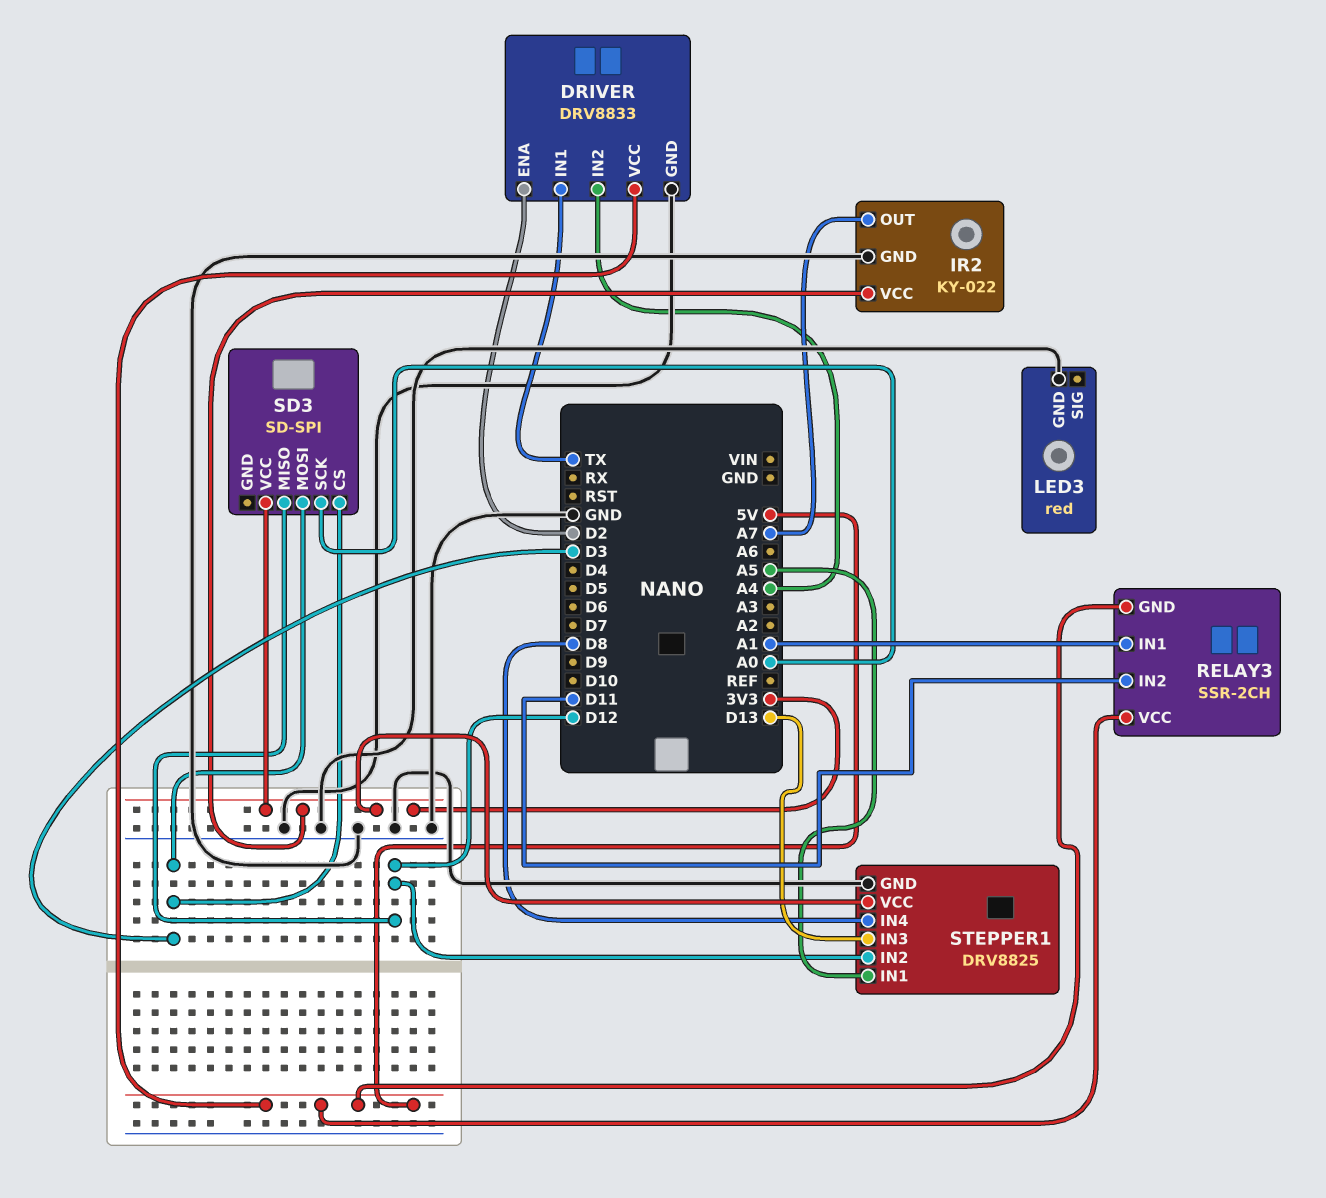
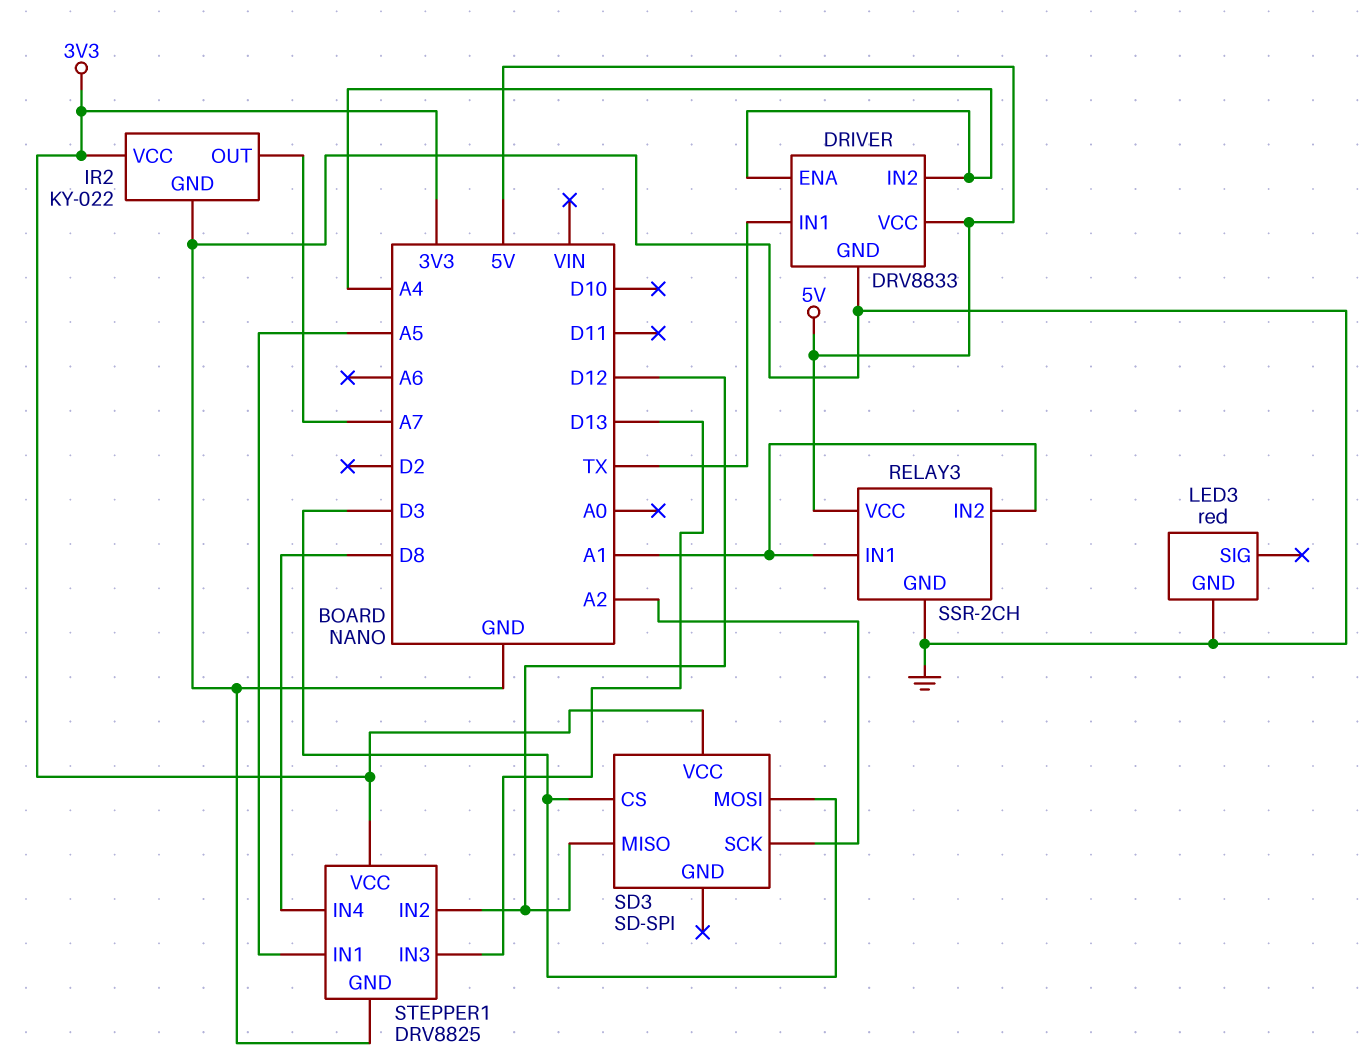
DRIVER pin ENA: D2 -> A4
RELAY3 pin GND: 5V -> GND
RELAY3 pin IN2: D11 -> A1
SD3 pin SCK: A0 -> A2

